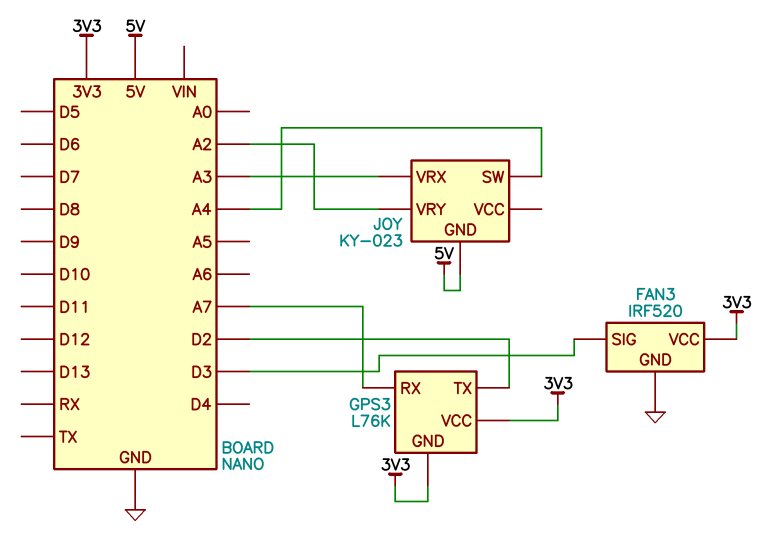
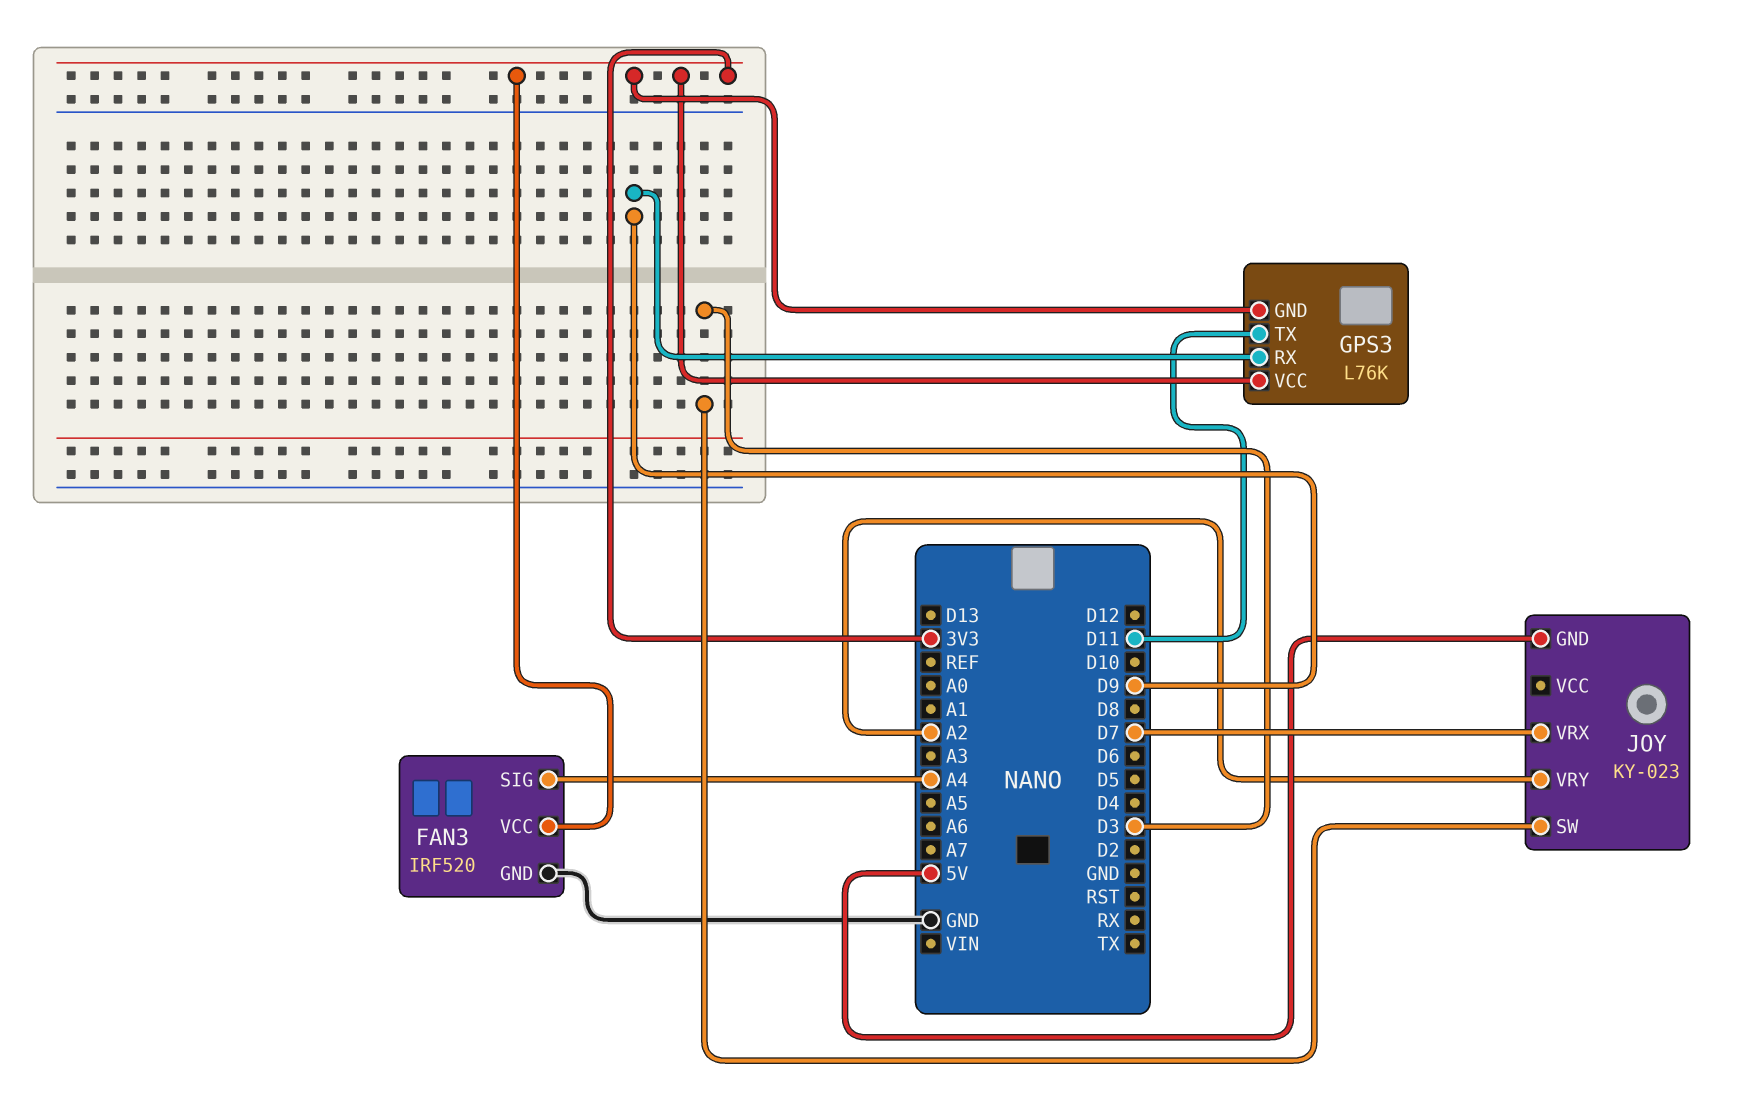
FAN3 pin SIG: D3 -> A4
GPS3 pin RX: A7 -> D9
GPS3 pin TX: D2 -> D11
JOY pin SW: A4 -> D3
JOY pin VRX: A3 -> D7

